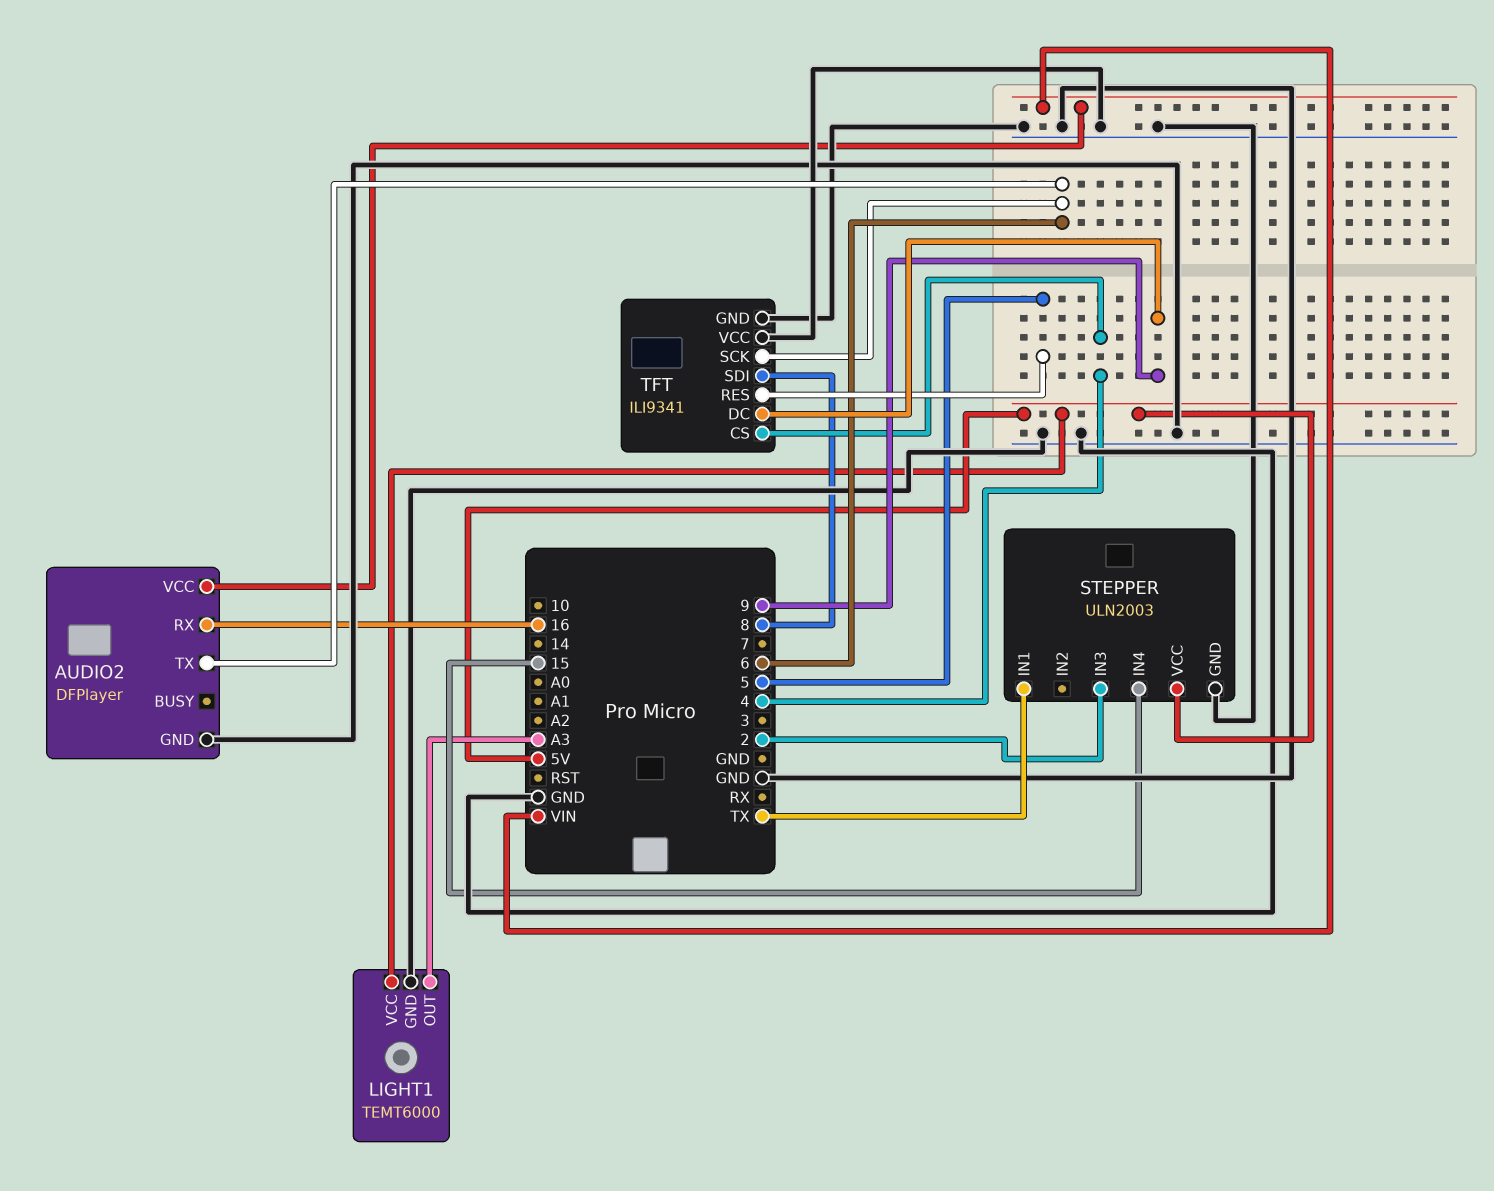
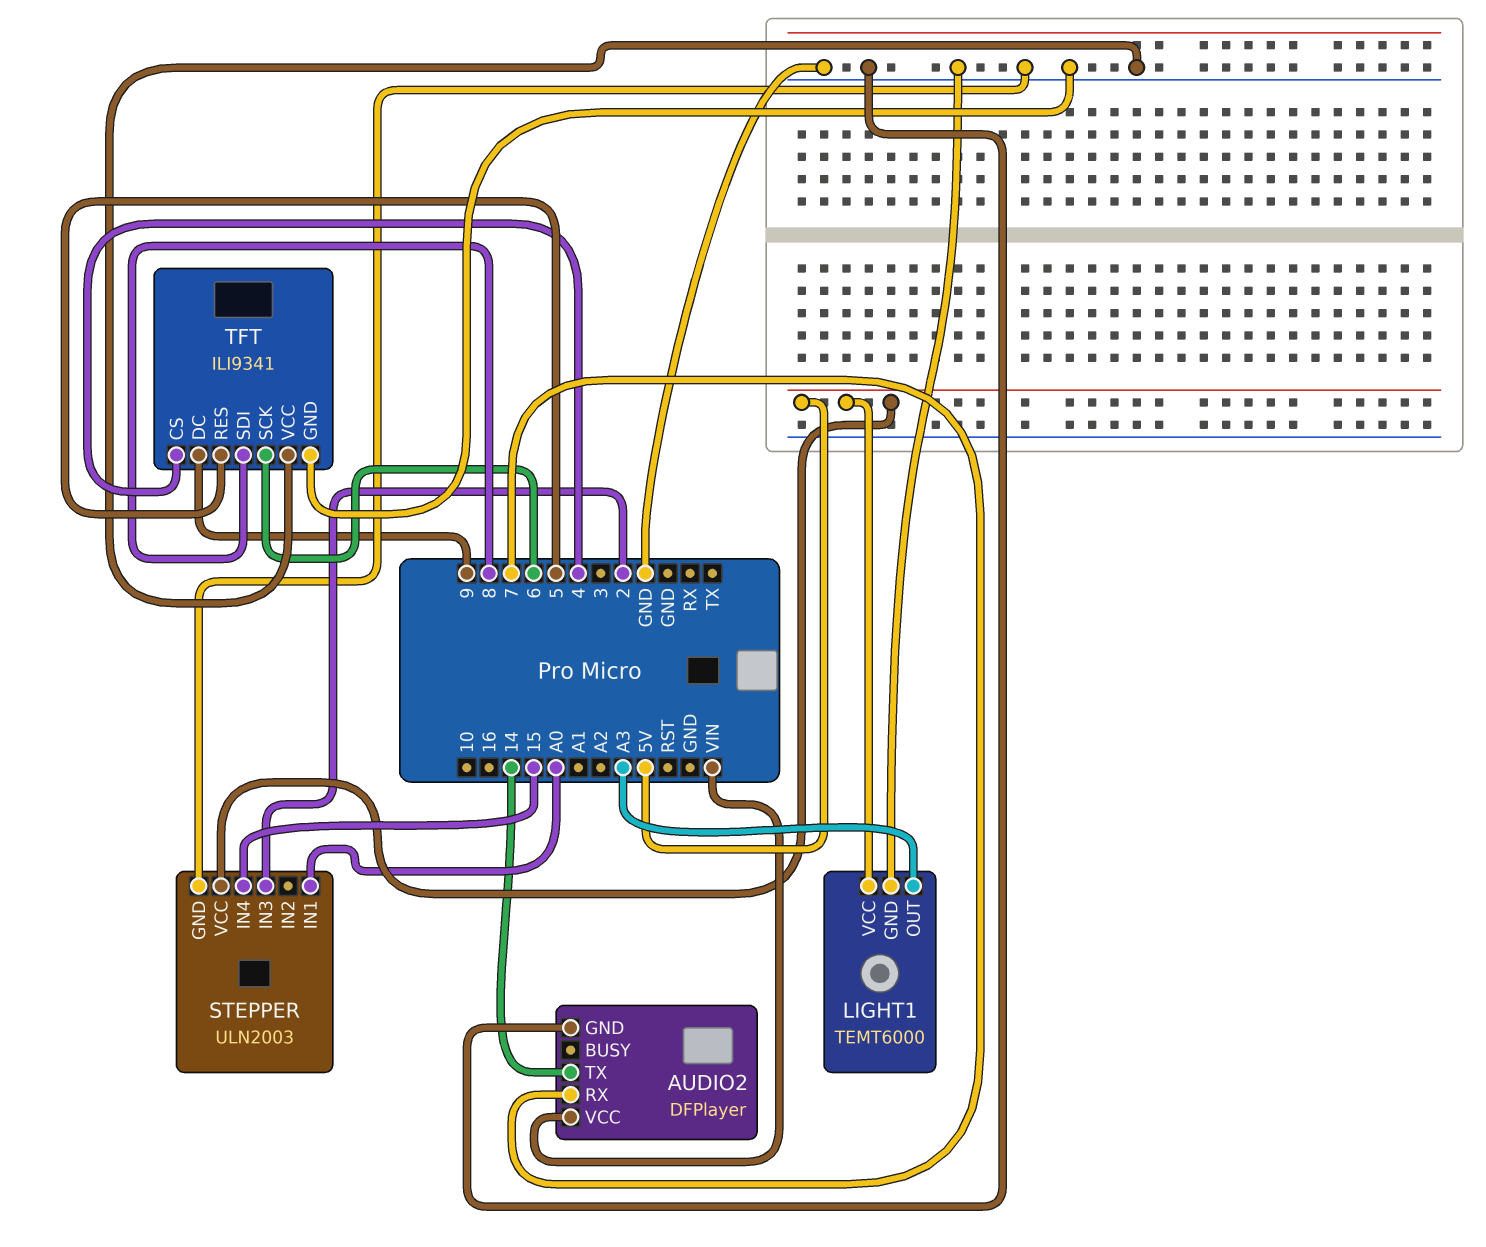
AUDIO2 pin RX: 16 -> 7
AUDIO2 pin TX: 6 -> 14
STEPPER pin IN1: TX -> A0

